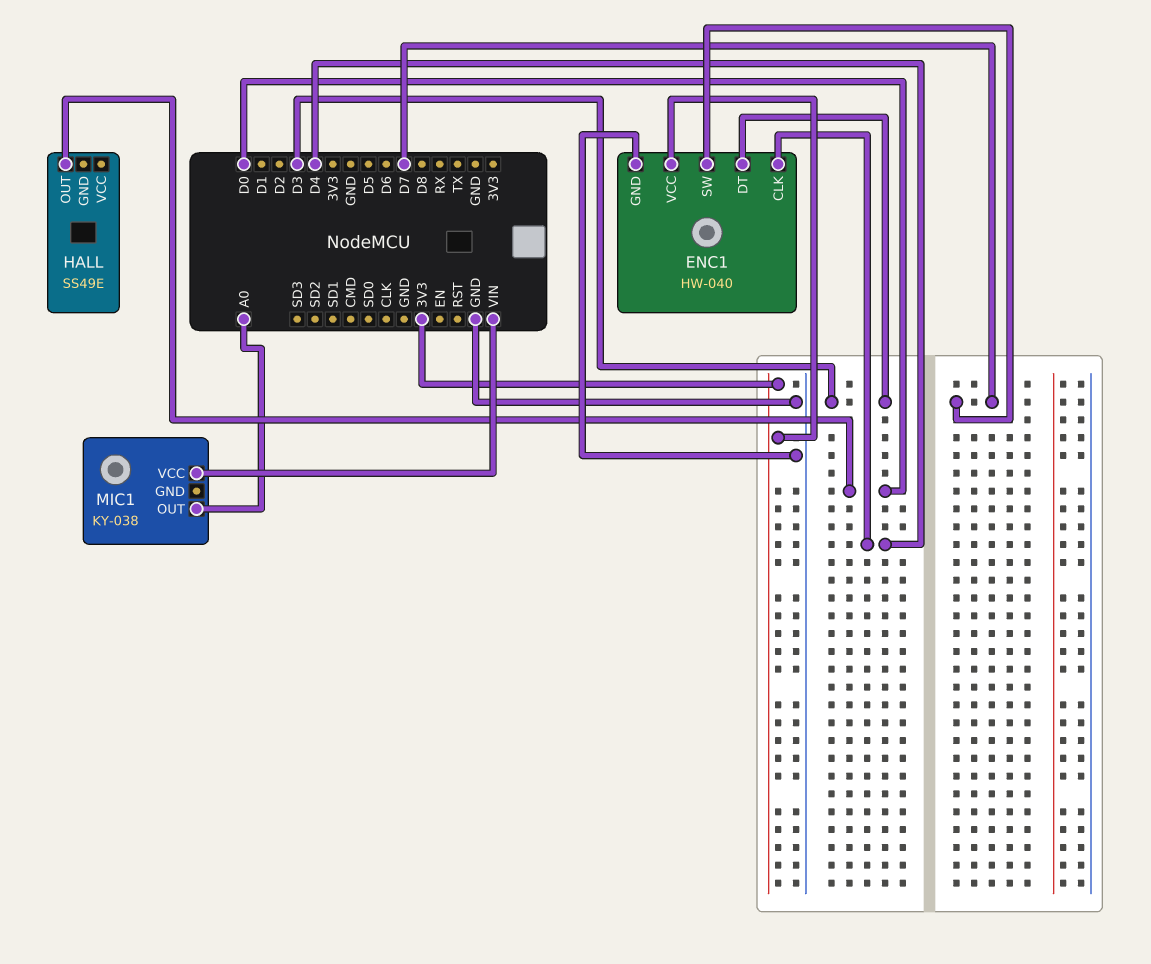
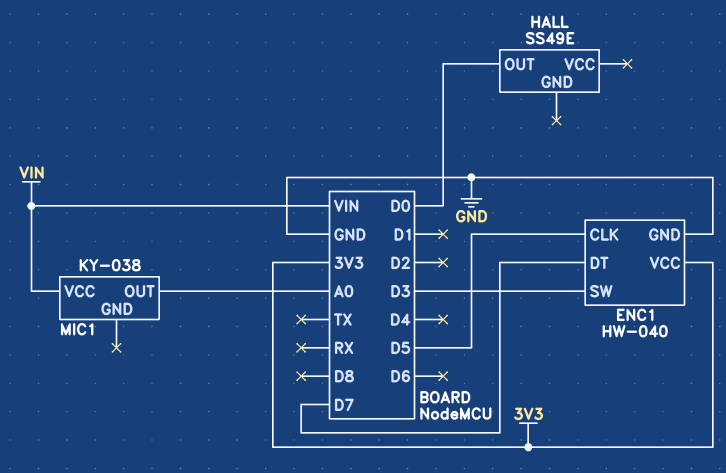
ENC1 pin CLK: D4 -> D5
ENC1 pin DT: D3 -> D7
ENC1 pin SW: D7 -> D3

